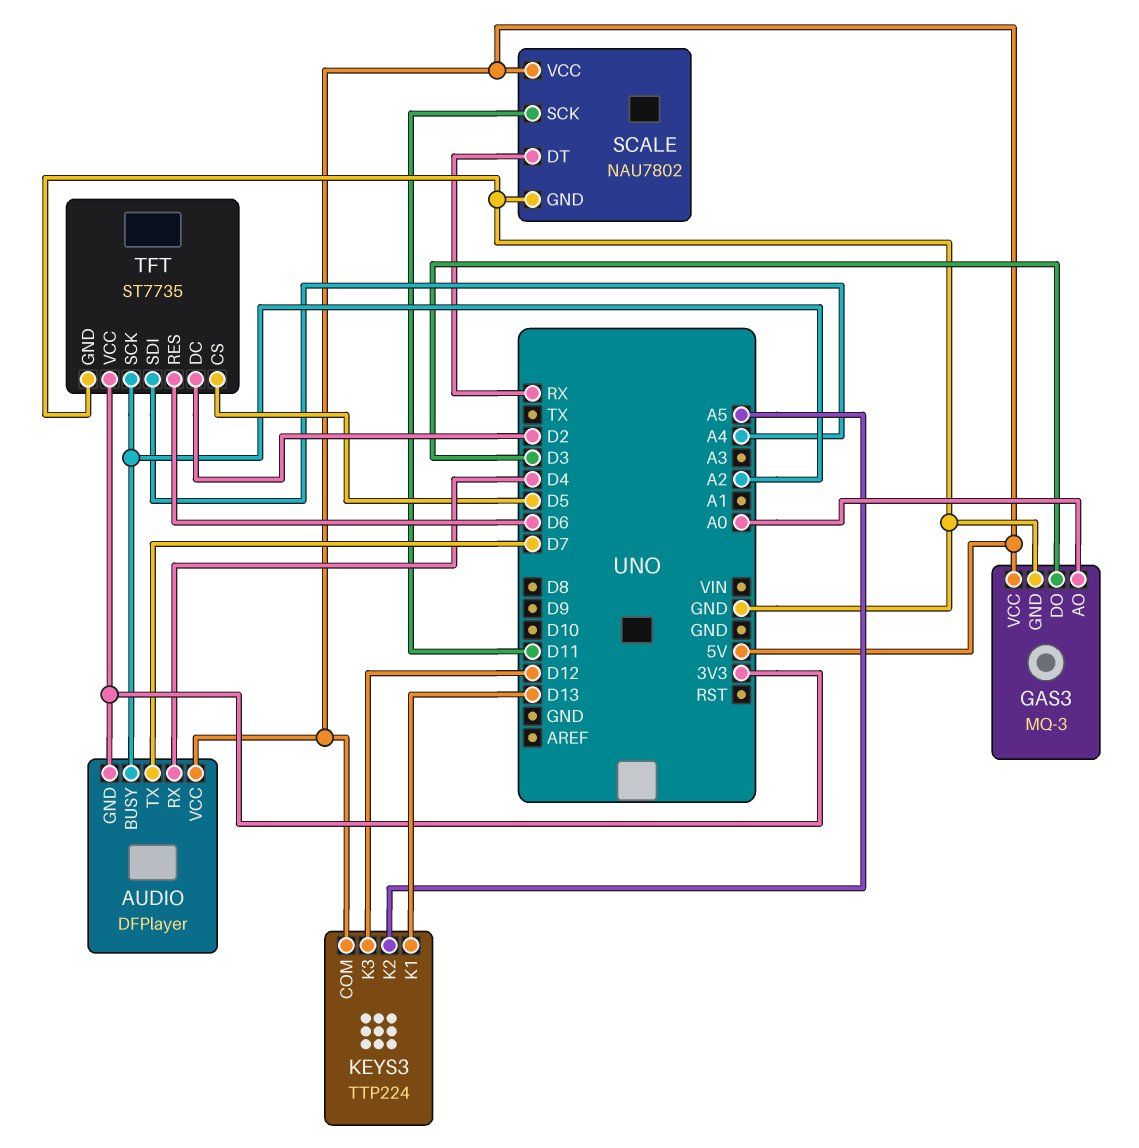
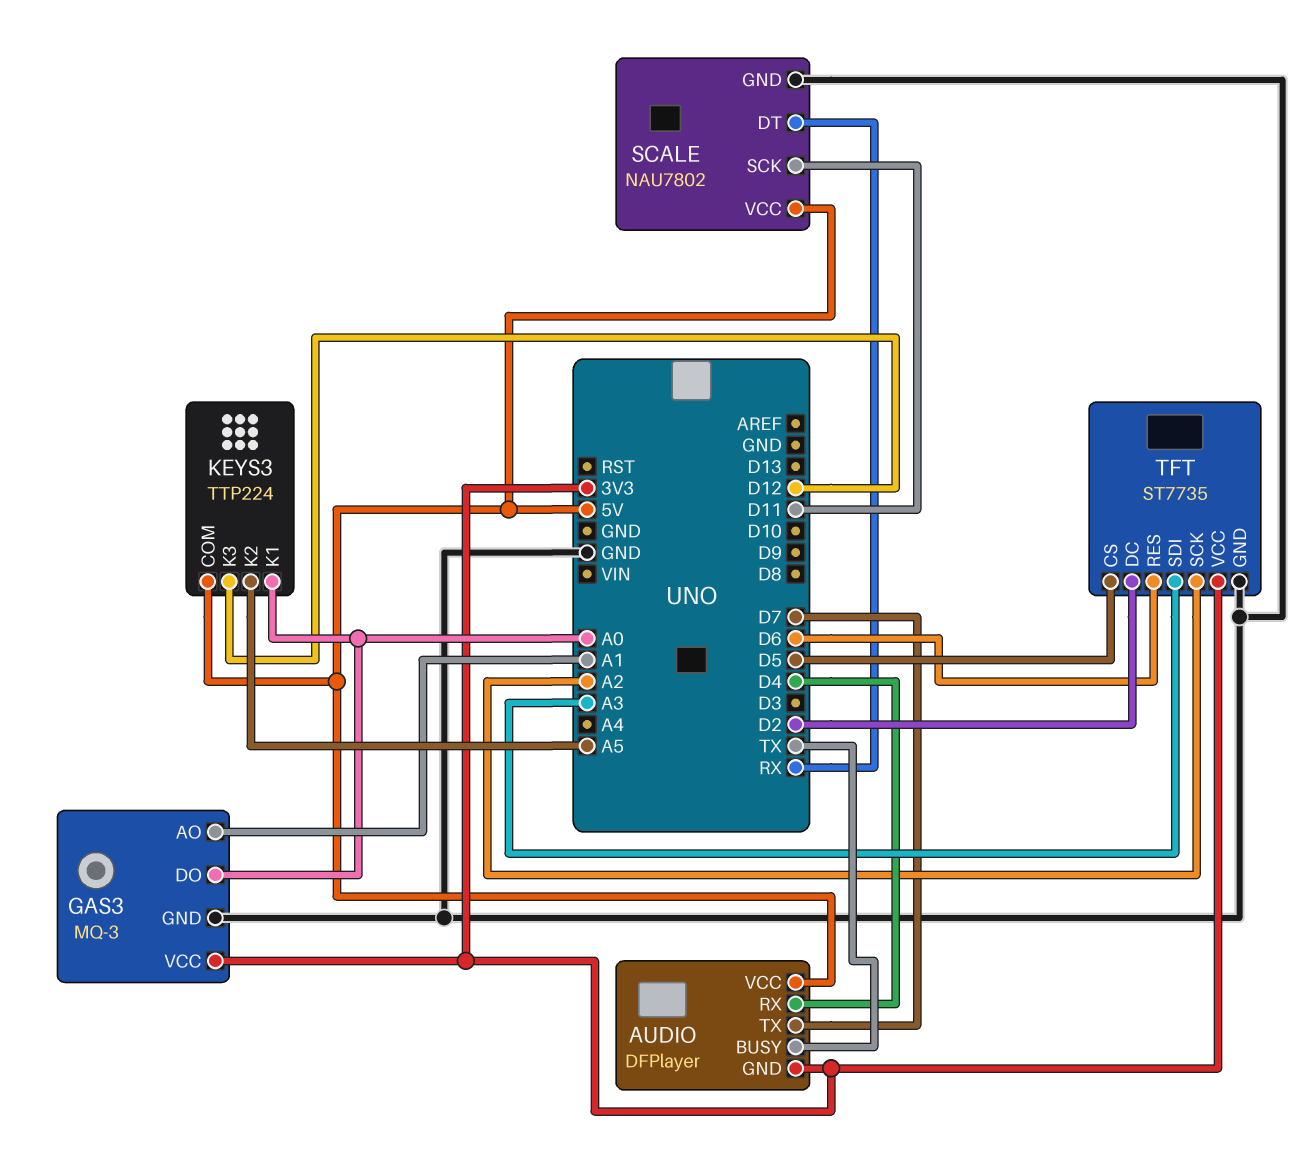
AUDIO pin BUSY: A2 -> TX
GAS3 pin AO: A0 -> A1
GAS3 pin DO: D3 -> A0
GAS3 pin VCC: 5V -> 3V3
KEYS3 pin K1: D13 -> A0
TFT pin SDI: A4 -> A3

